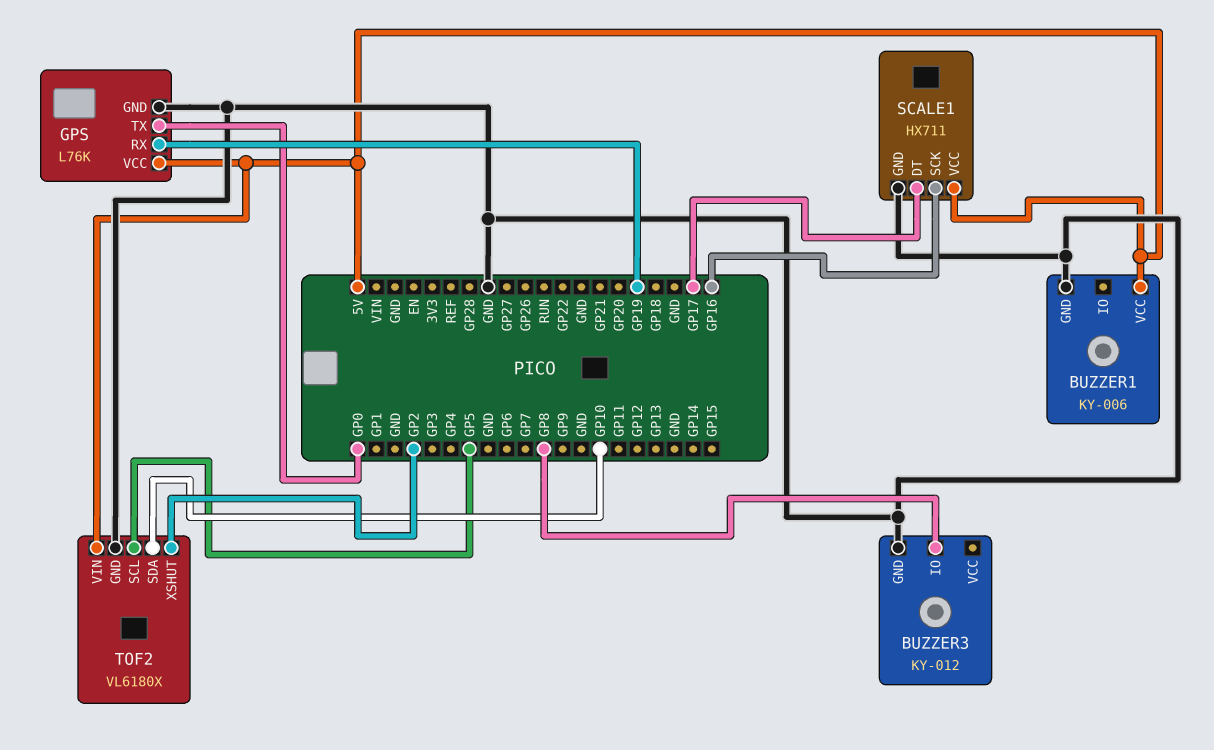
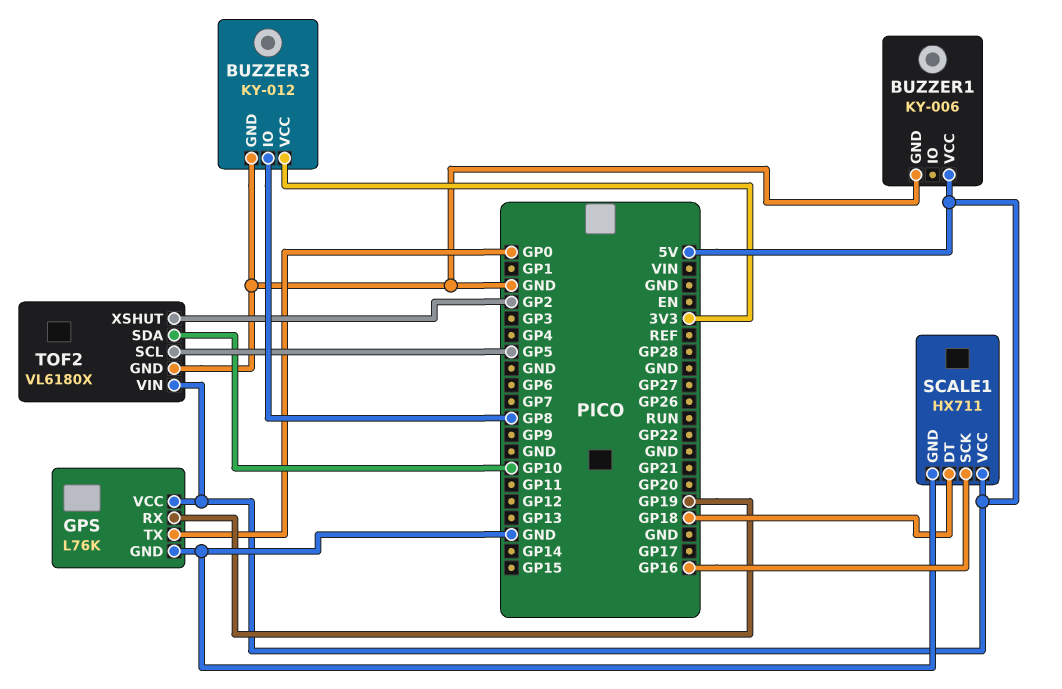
BUZZER3 pin VCC: none -> 3V3
SCALE1 pin DT: GP17 -> GP18

